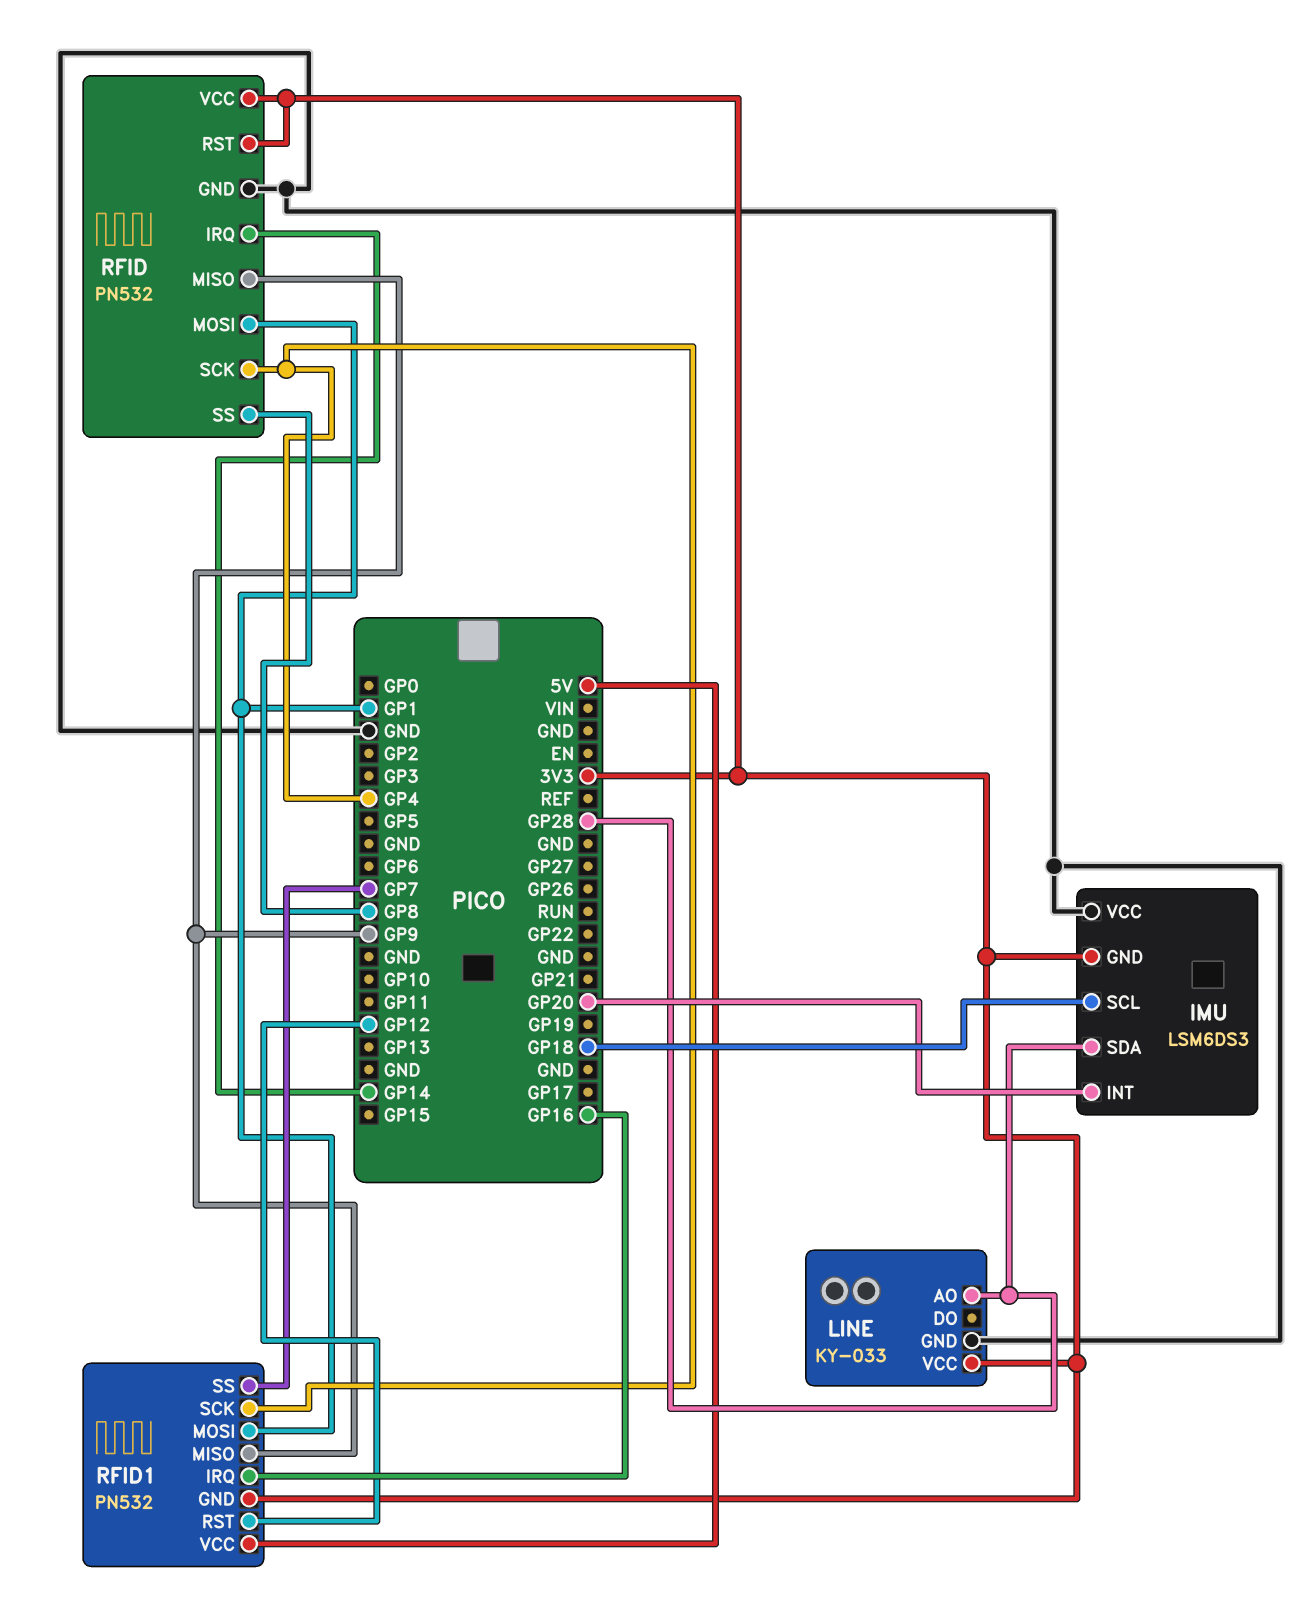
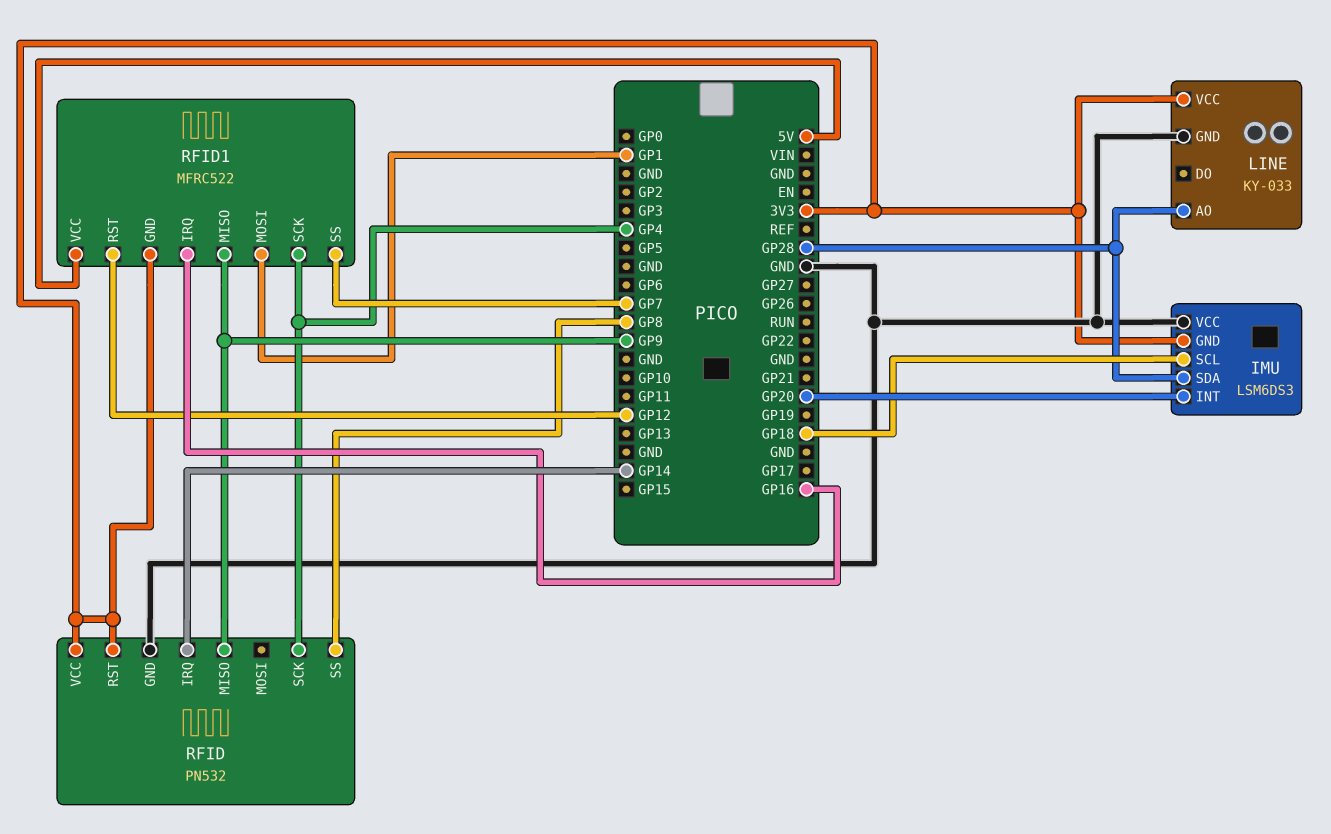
RFID pin MOSI: GP1 -> none
RFID1: PN532 -> MFRC522

